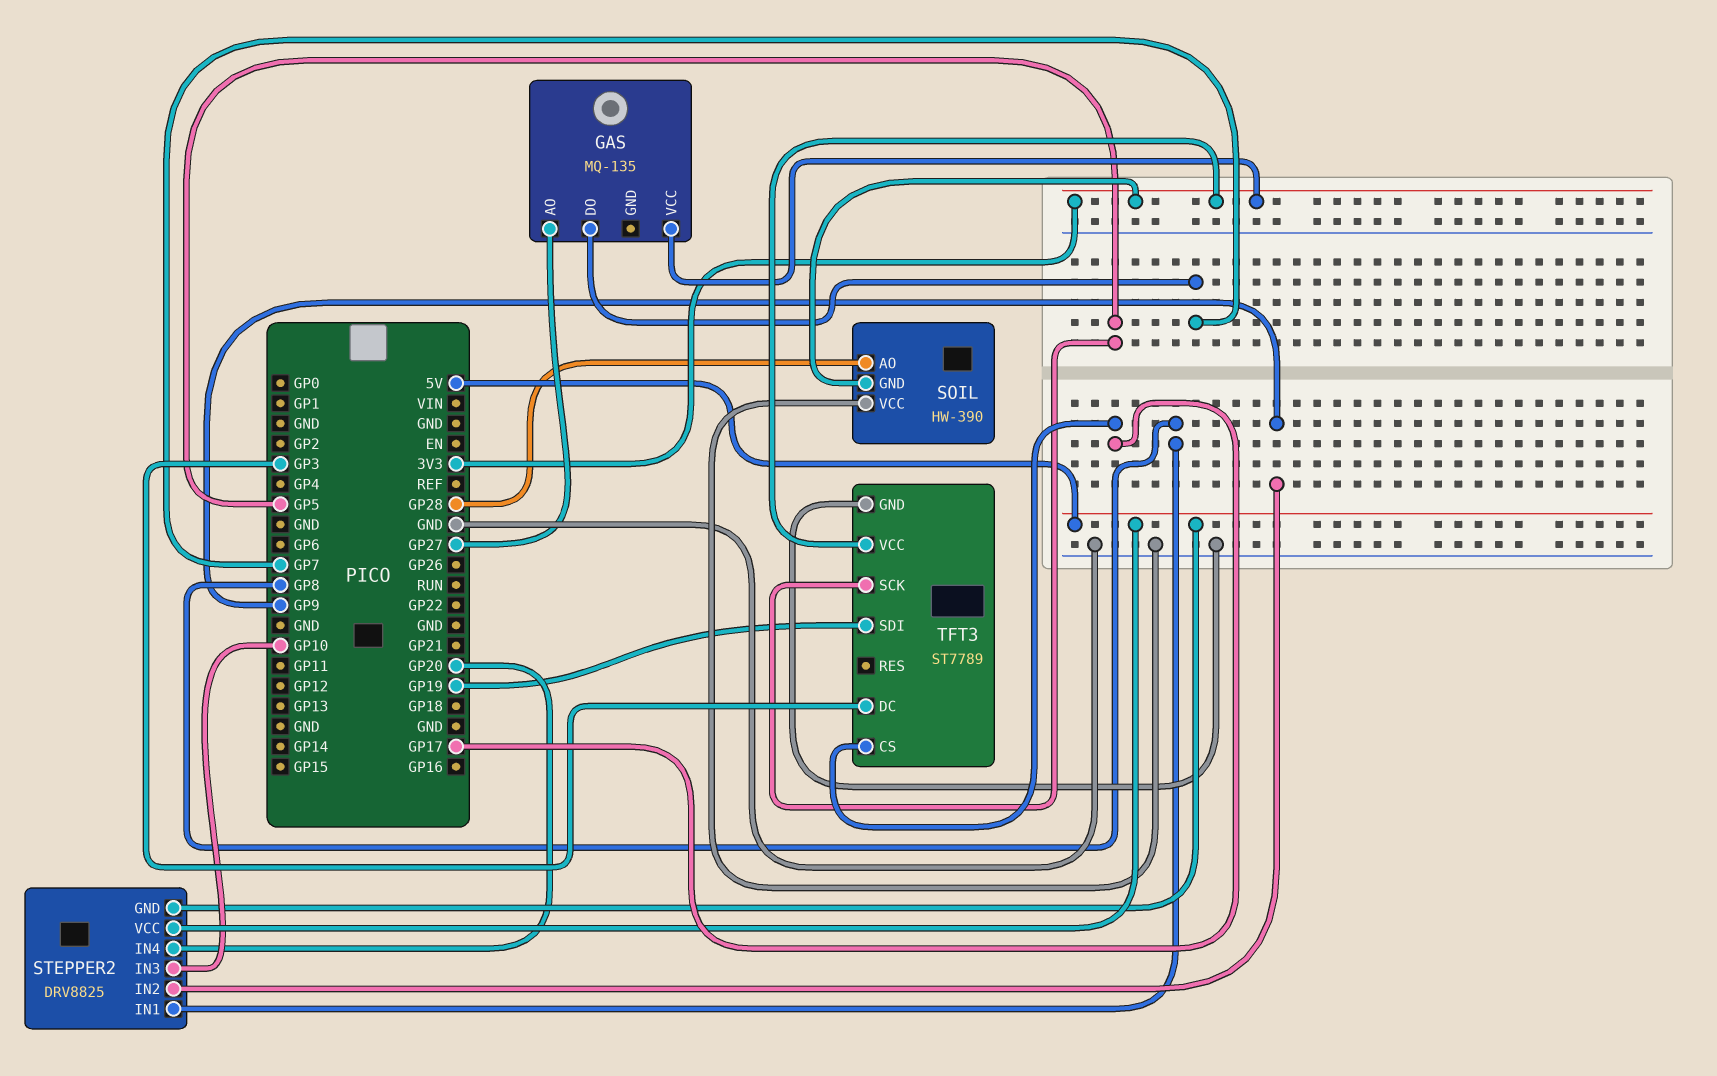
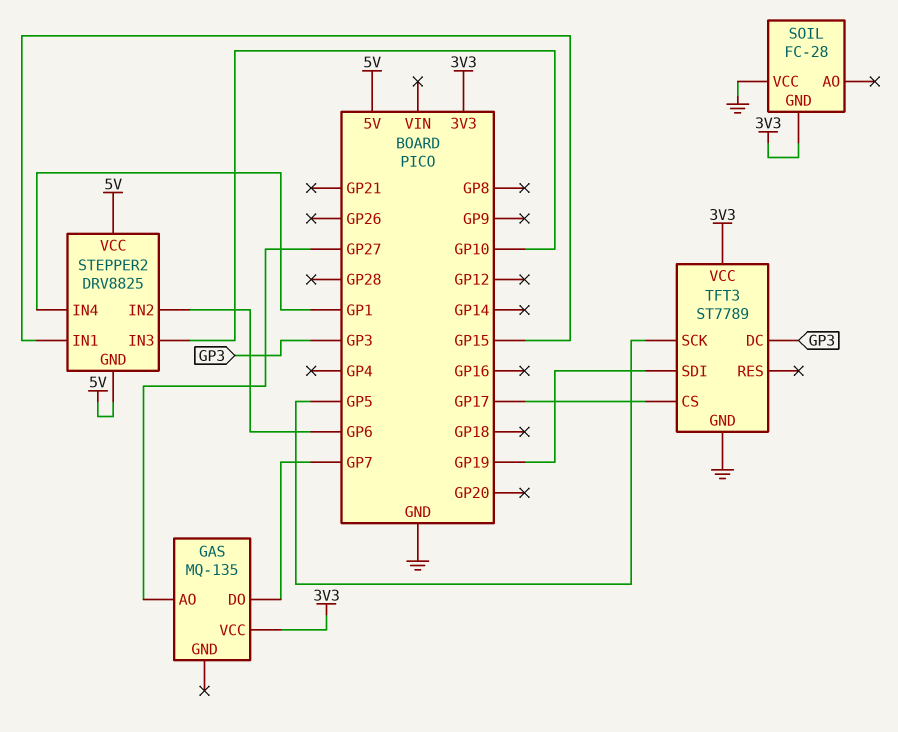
SOIL: HW-390 -> FC-28
SOIL pin AO: GP28 -> none
STEPPER2 pin IN1: GP8 -> GP15
STEPPER2 pin IN2: GP9 -> GP6
STEPPER2 pin IN4: GP20 -> GP1

